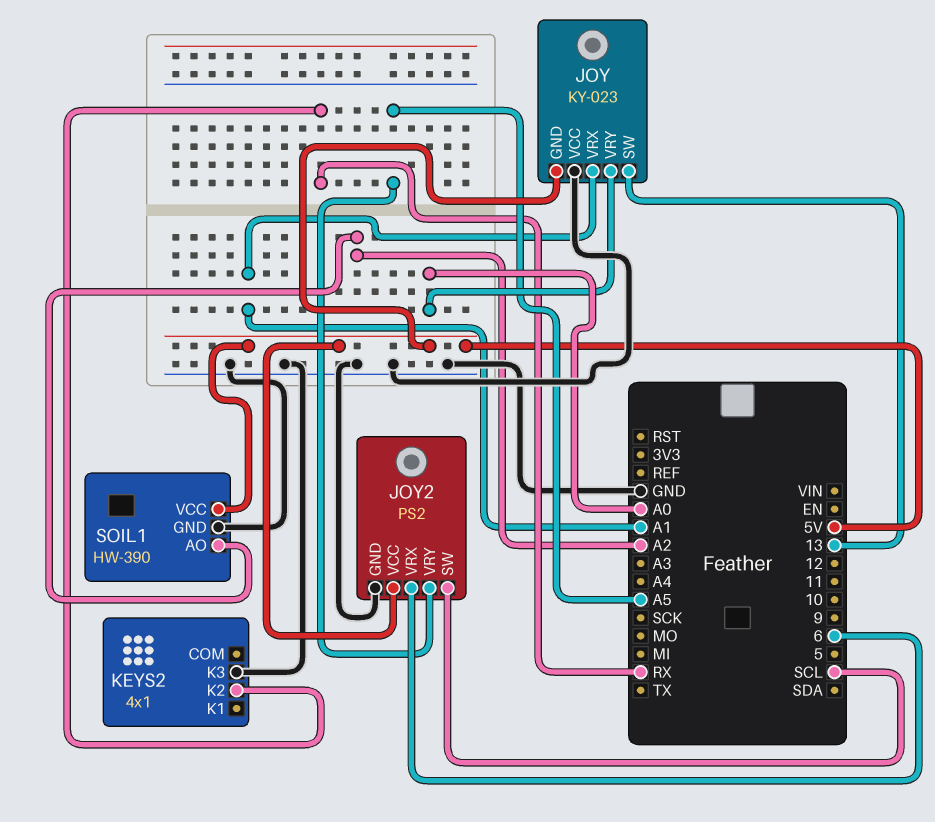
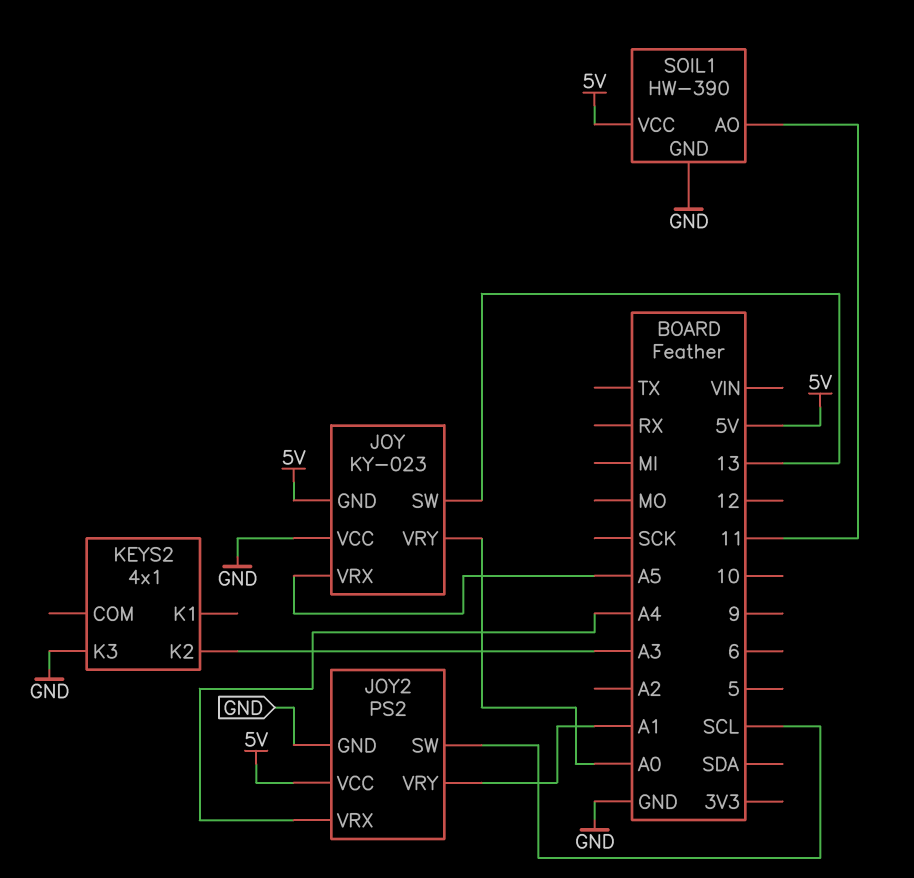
JOY pin VRX: A1 -> A5
JOY2 pin VRX: 6 -> A4
JOY2 pin VRY: A5 -> A1
KEYS2 pin K2: RX -> A3
SOIL1 pin AO: A2 -> 11

